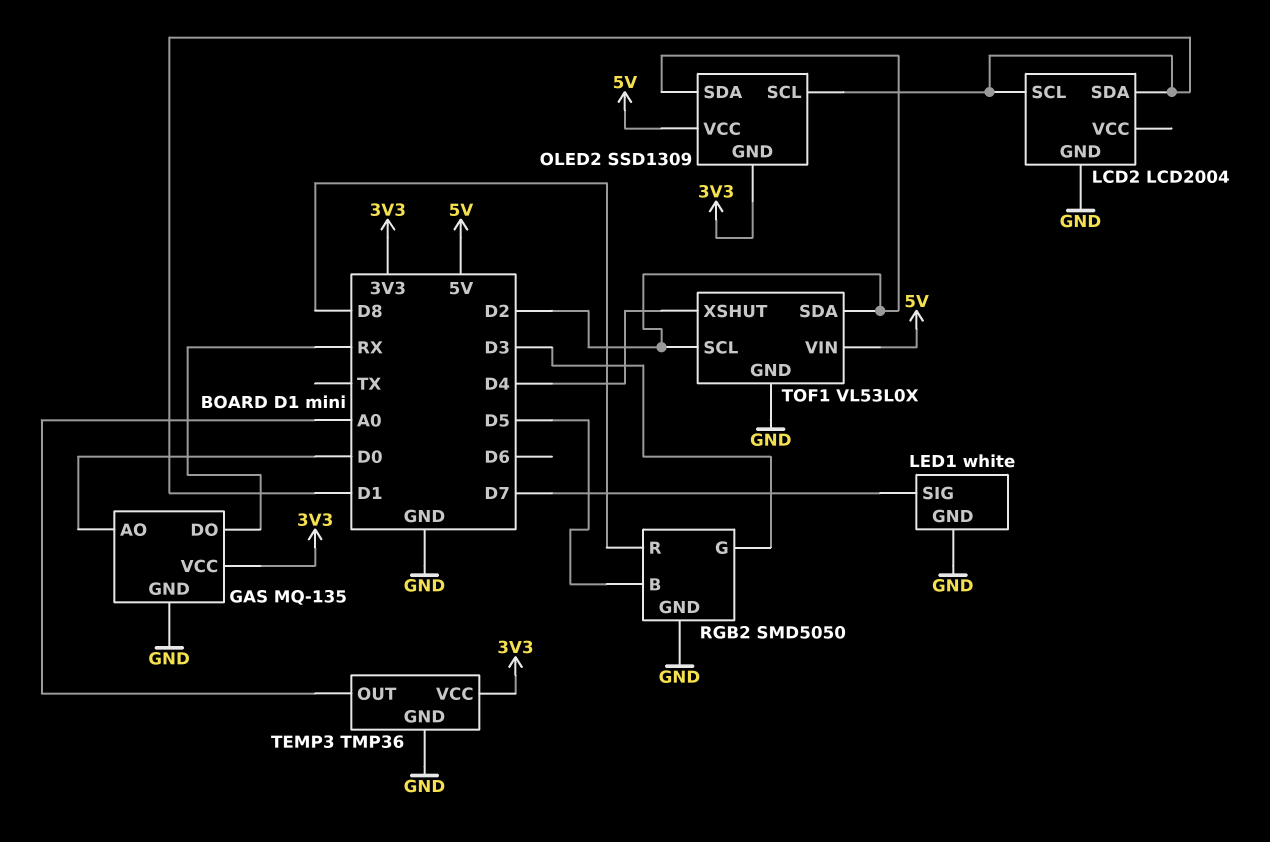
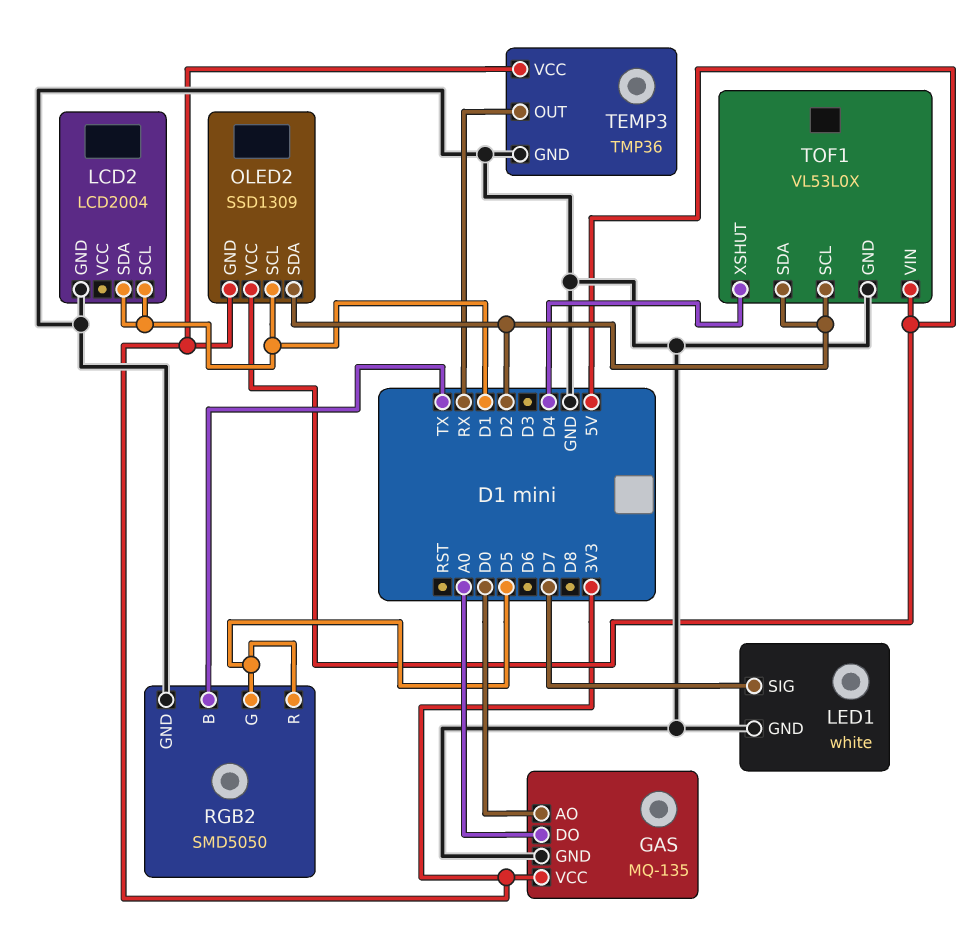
GAS pin DO: RX -> A0
RGB2 pin B: D5 -> TX
RGB2 pin G: D3 -> D5
RGB2 pin R: D8 -> D5
TEMP3 pin OUT: A0 -> RX

